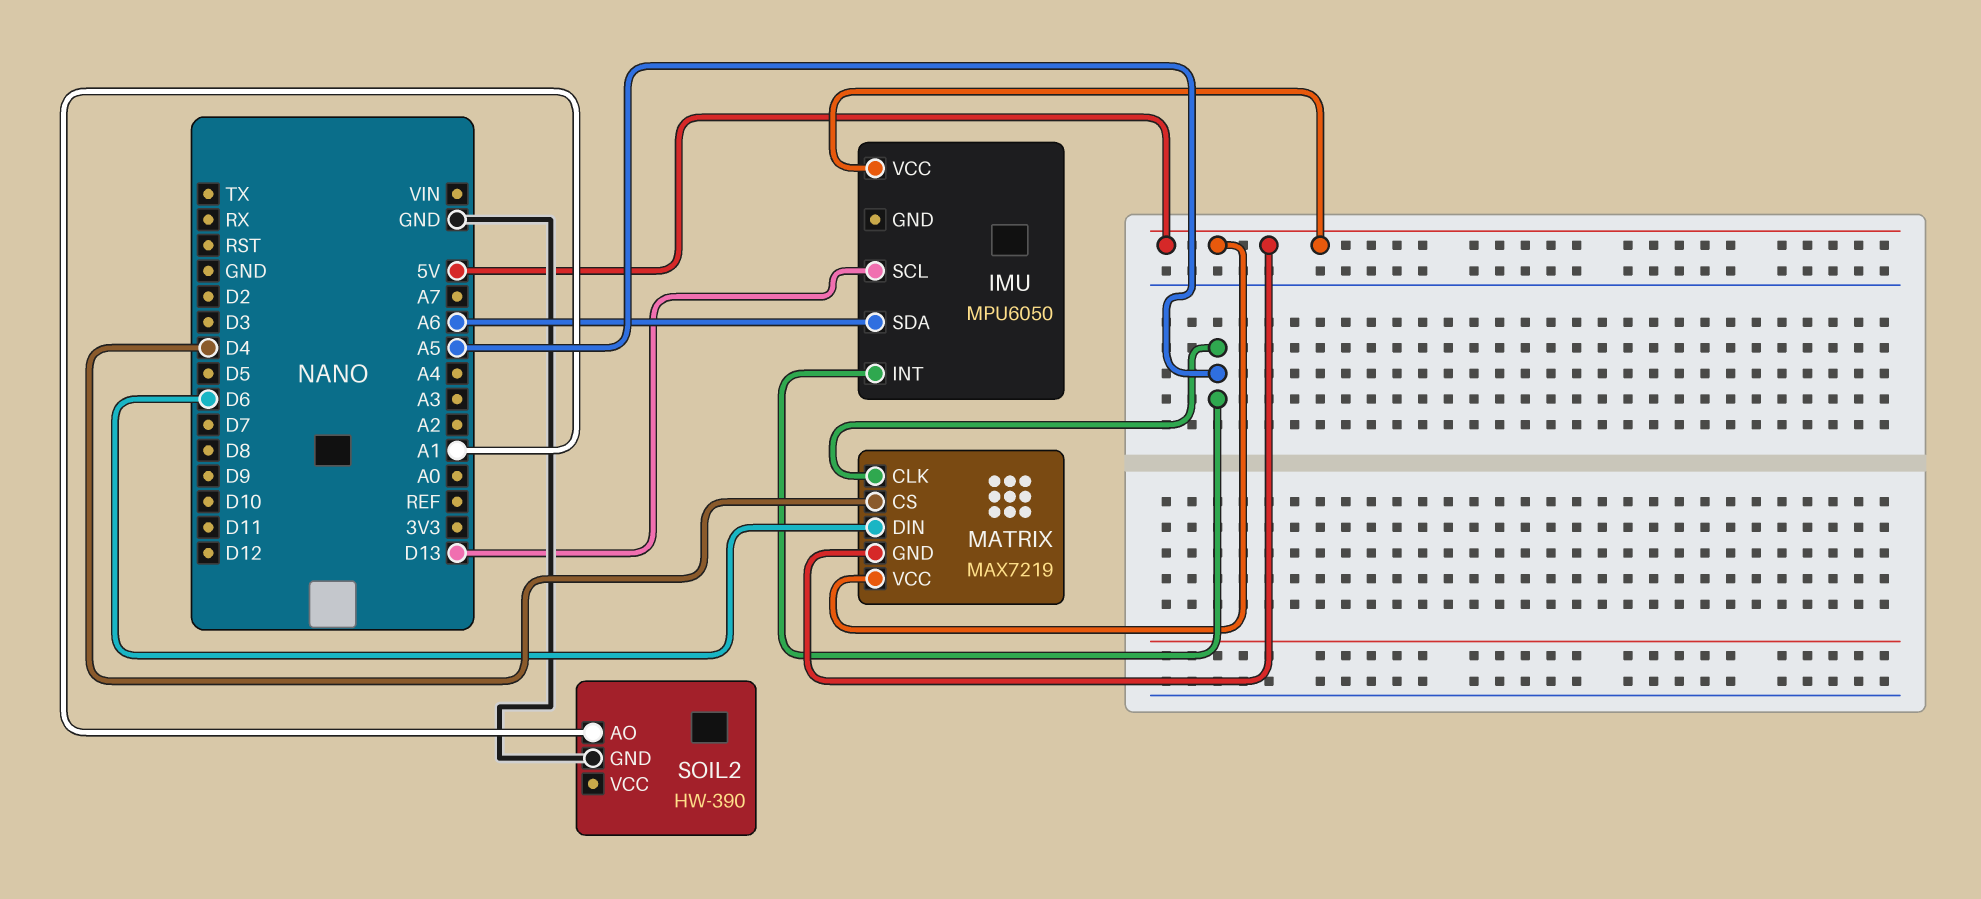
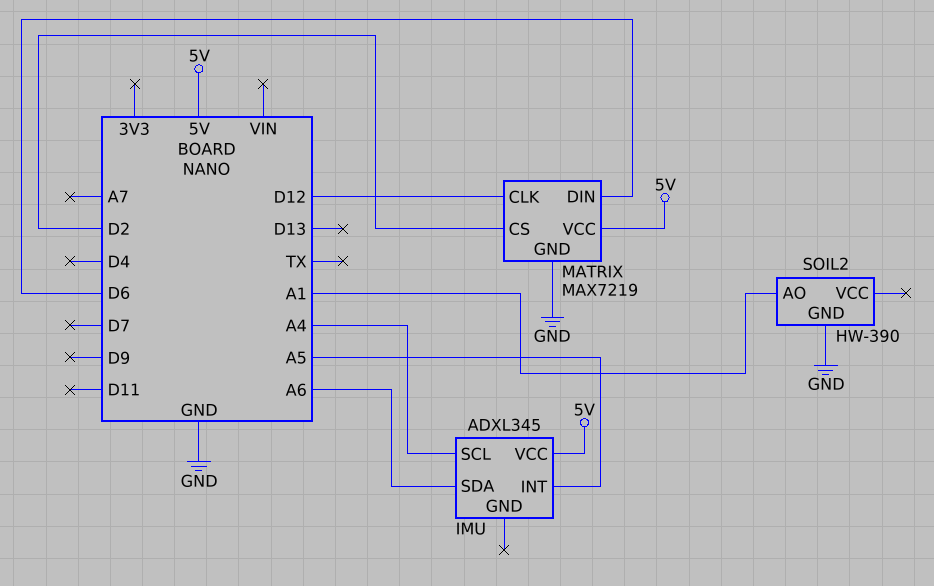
IMU: MPU6050 -> ADXL345
IMU pin SCL: D13 -> A4
MATRIX pin CLK: A5 -> D12
MATRIX pin CS: D4 -> D2
MATRIX pin GND: 5V -> GND

